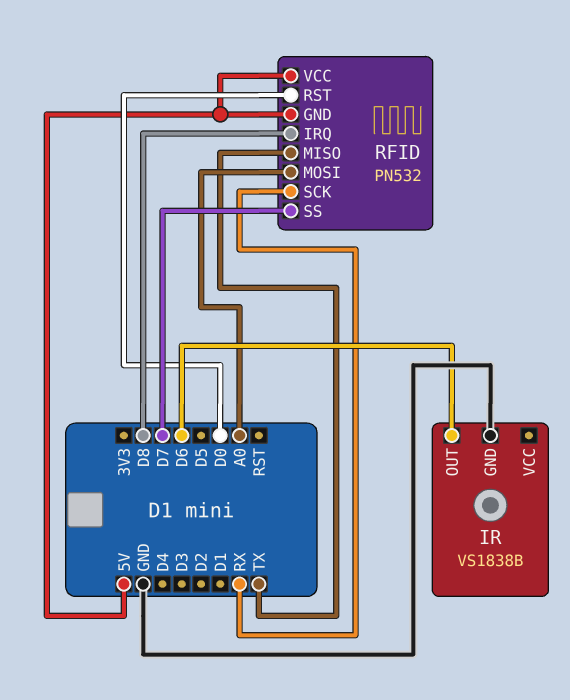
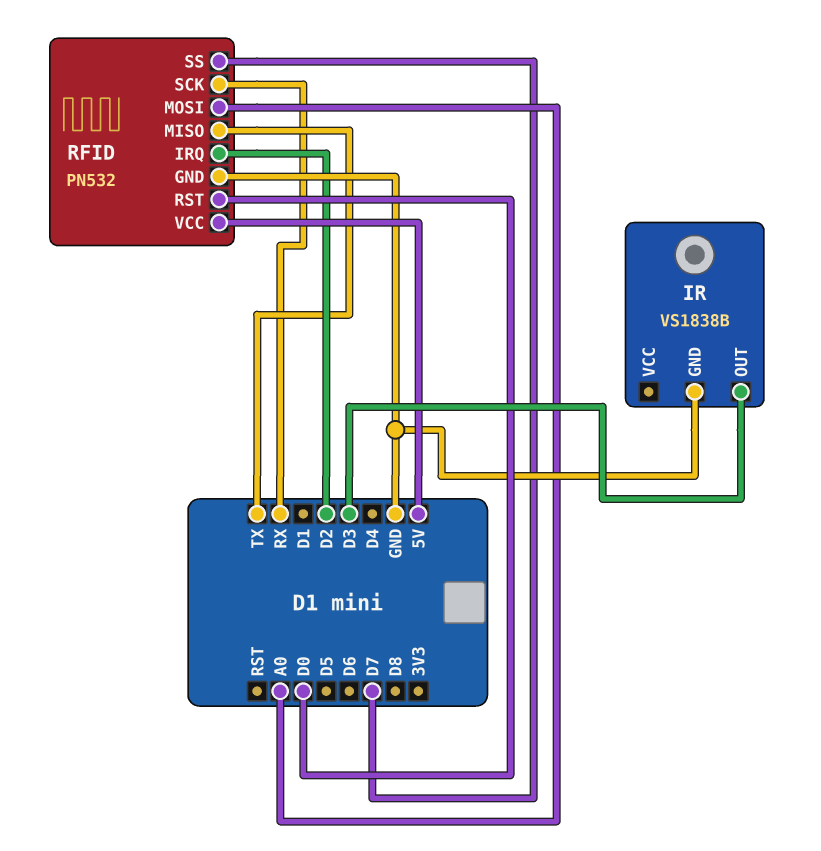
IR pin OUT: D6 -> D3
RFID pin GND: 5V -> GND
RFID pin IRQ: D8 -> D2

